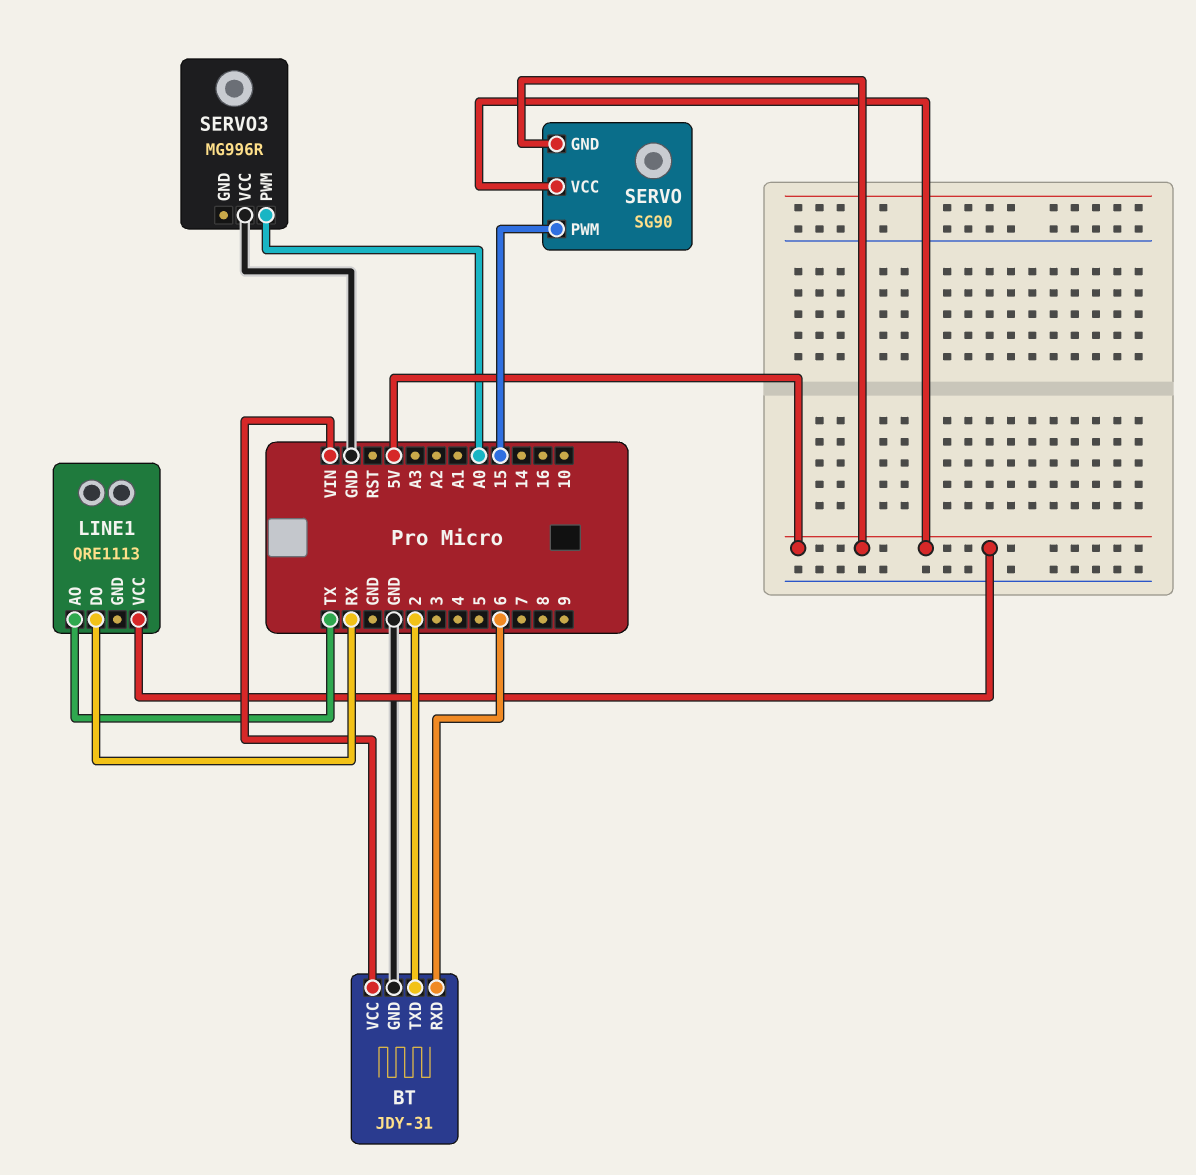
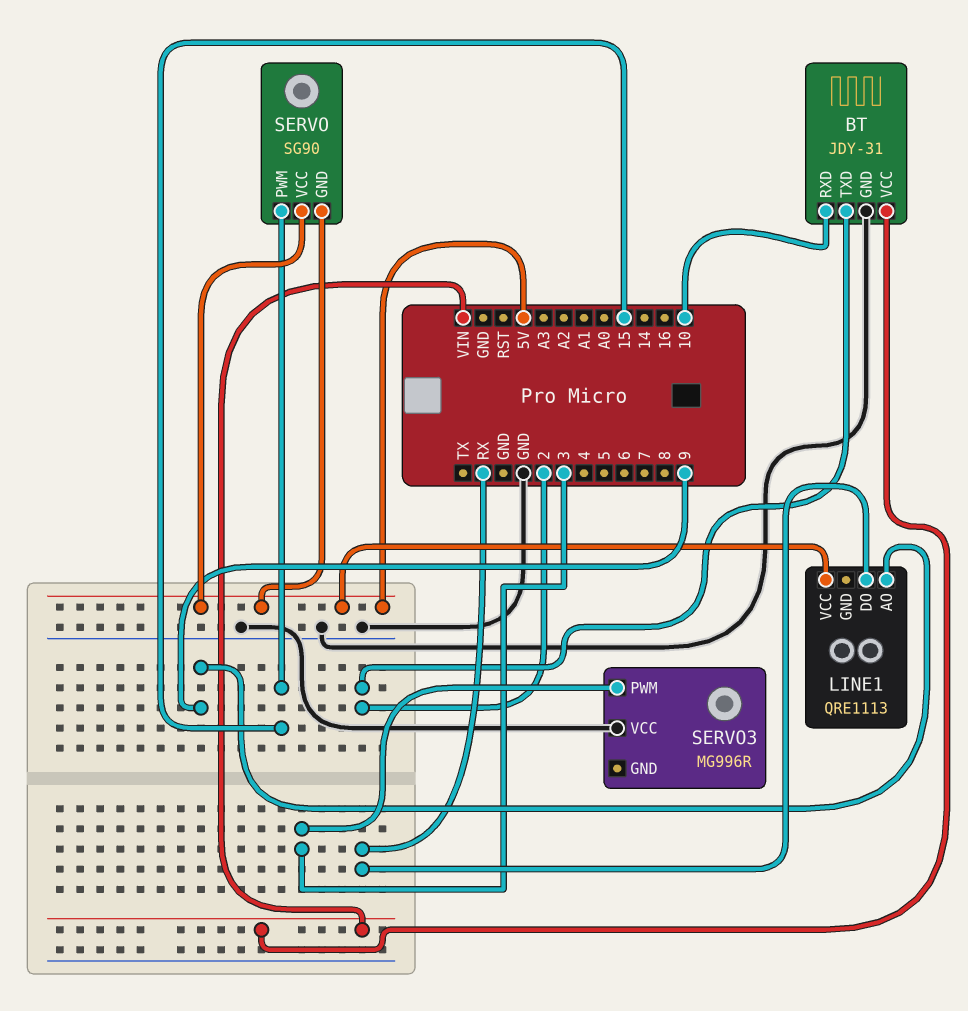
BT pin RXD: 6 -> 10
LINE1 pin AO: TX -> 9
SERVO3 pin PWM: A0 -> 3

